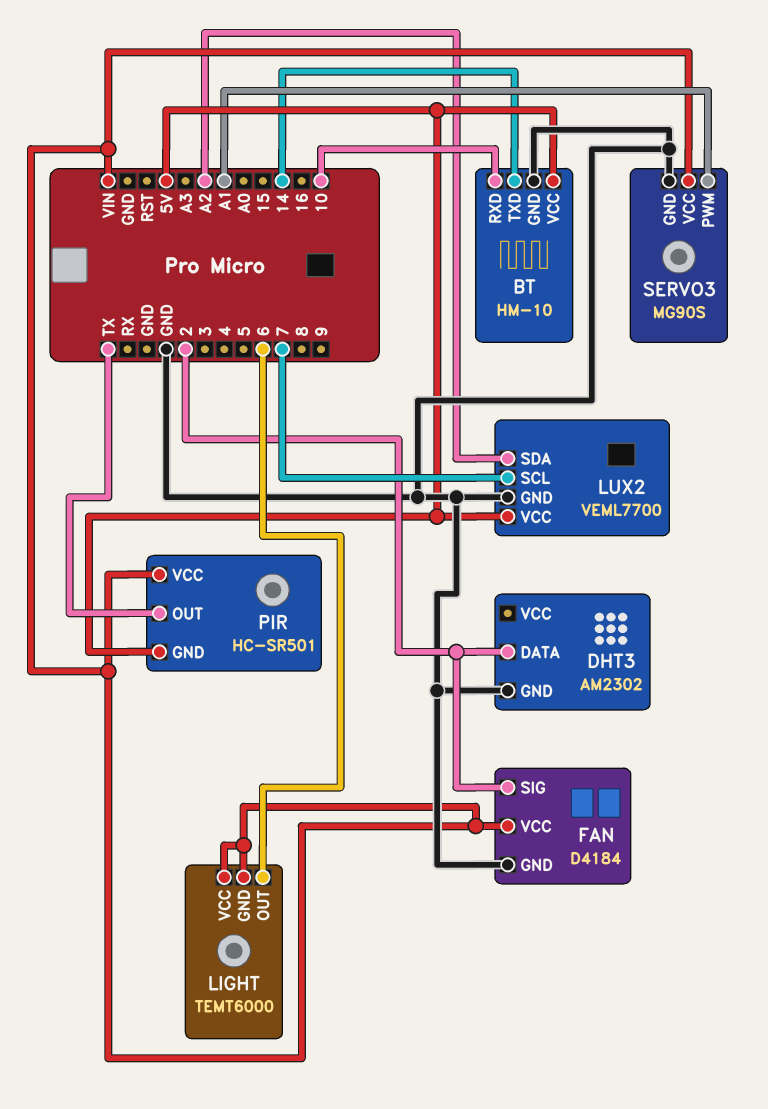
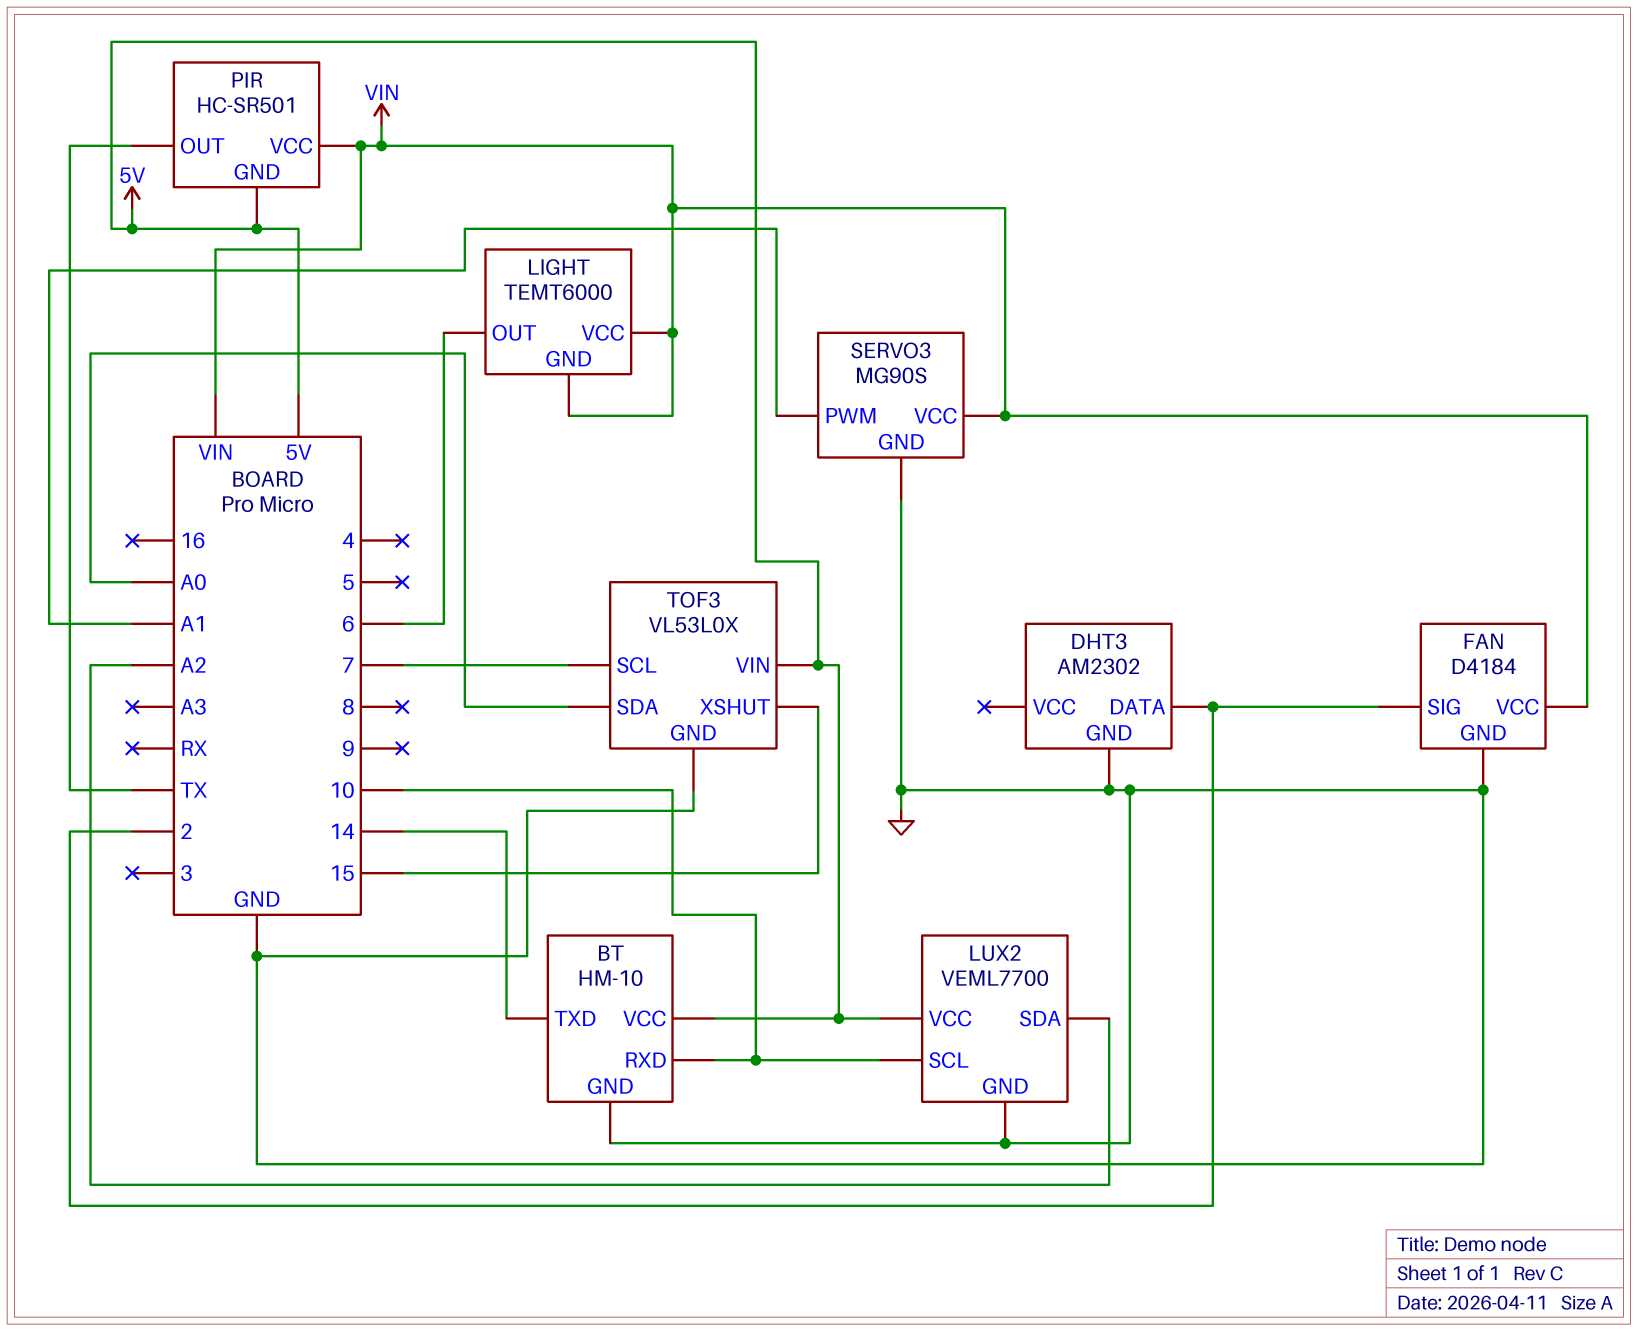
LUX2 pin SCL: 7 -> 10
TOF3: none -> VL53L0X
TOF3 pin GND: none -> GND
TOF3 pin SCL: none -> 7
TOF3 pin SDA: none -> A0
TOF3 pin VIN: none -> 5V
TOF3 pin XSHUT: none -> 15

